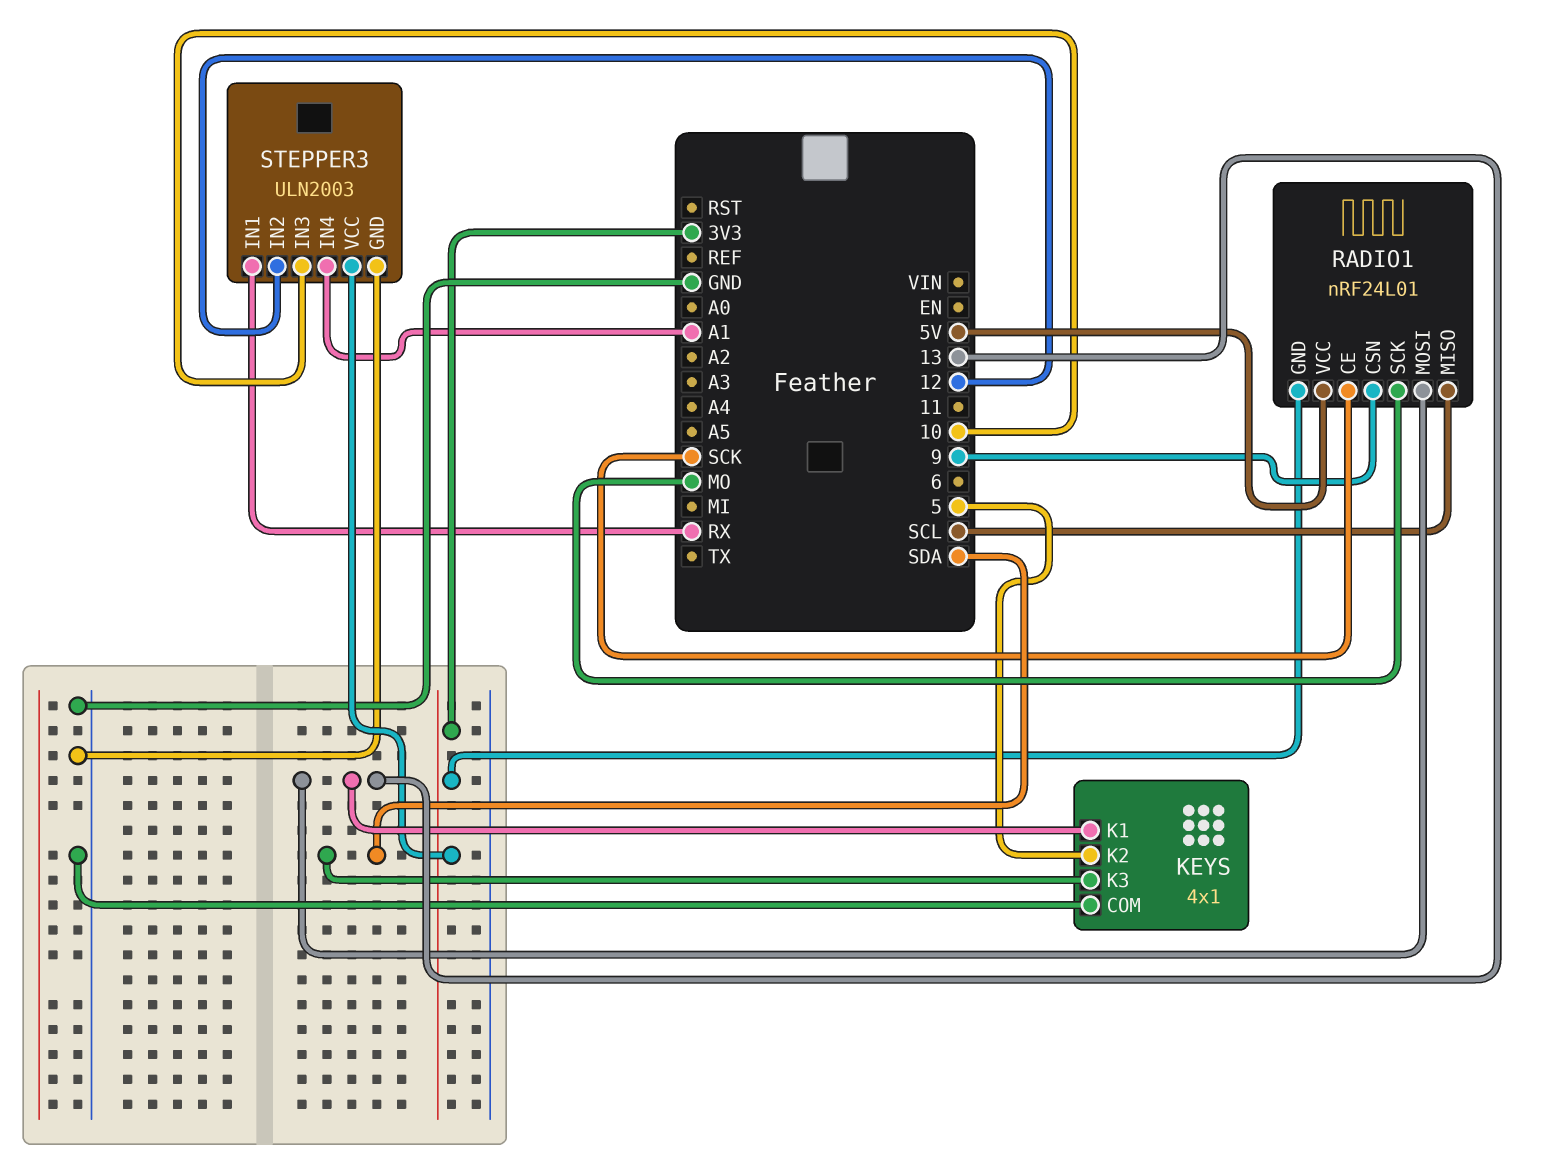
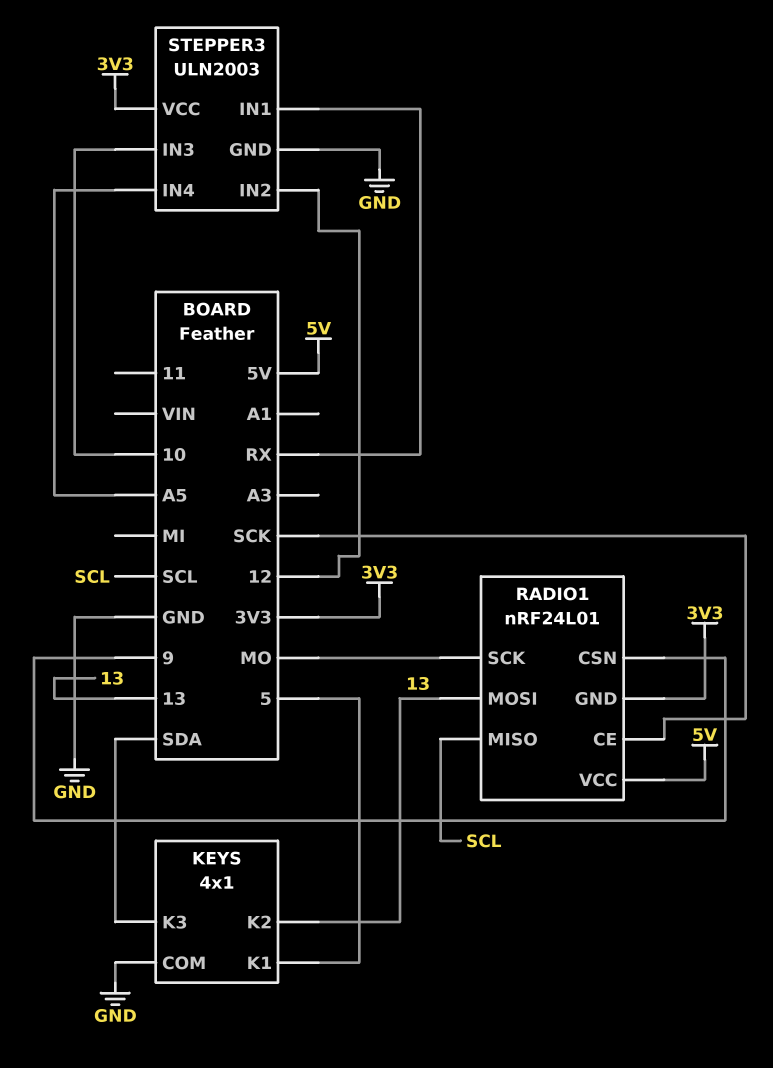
KEYS pin K1: 13 -> 5
KEYS pin K2: 5 -> 13
STEPPER3 pin IN4: A1 -> A5

